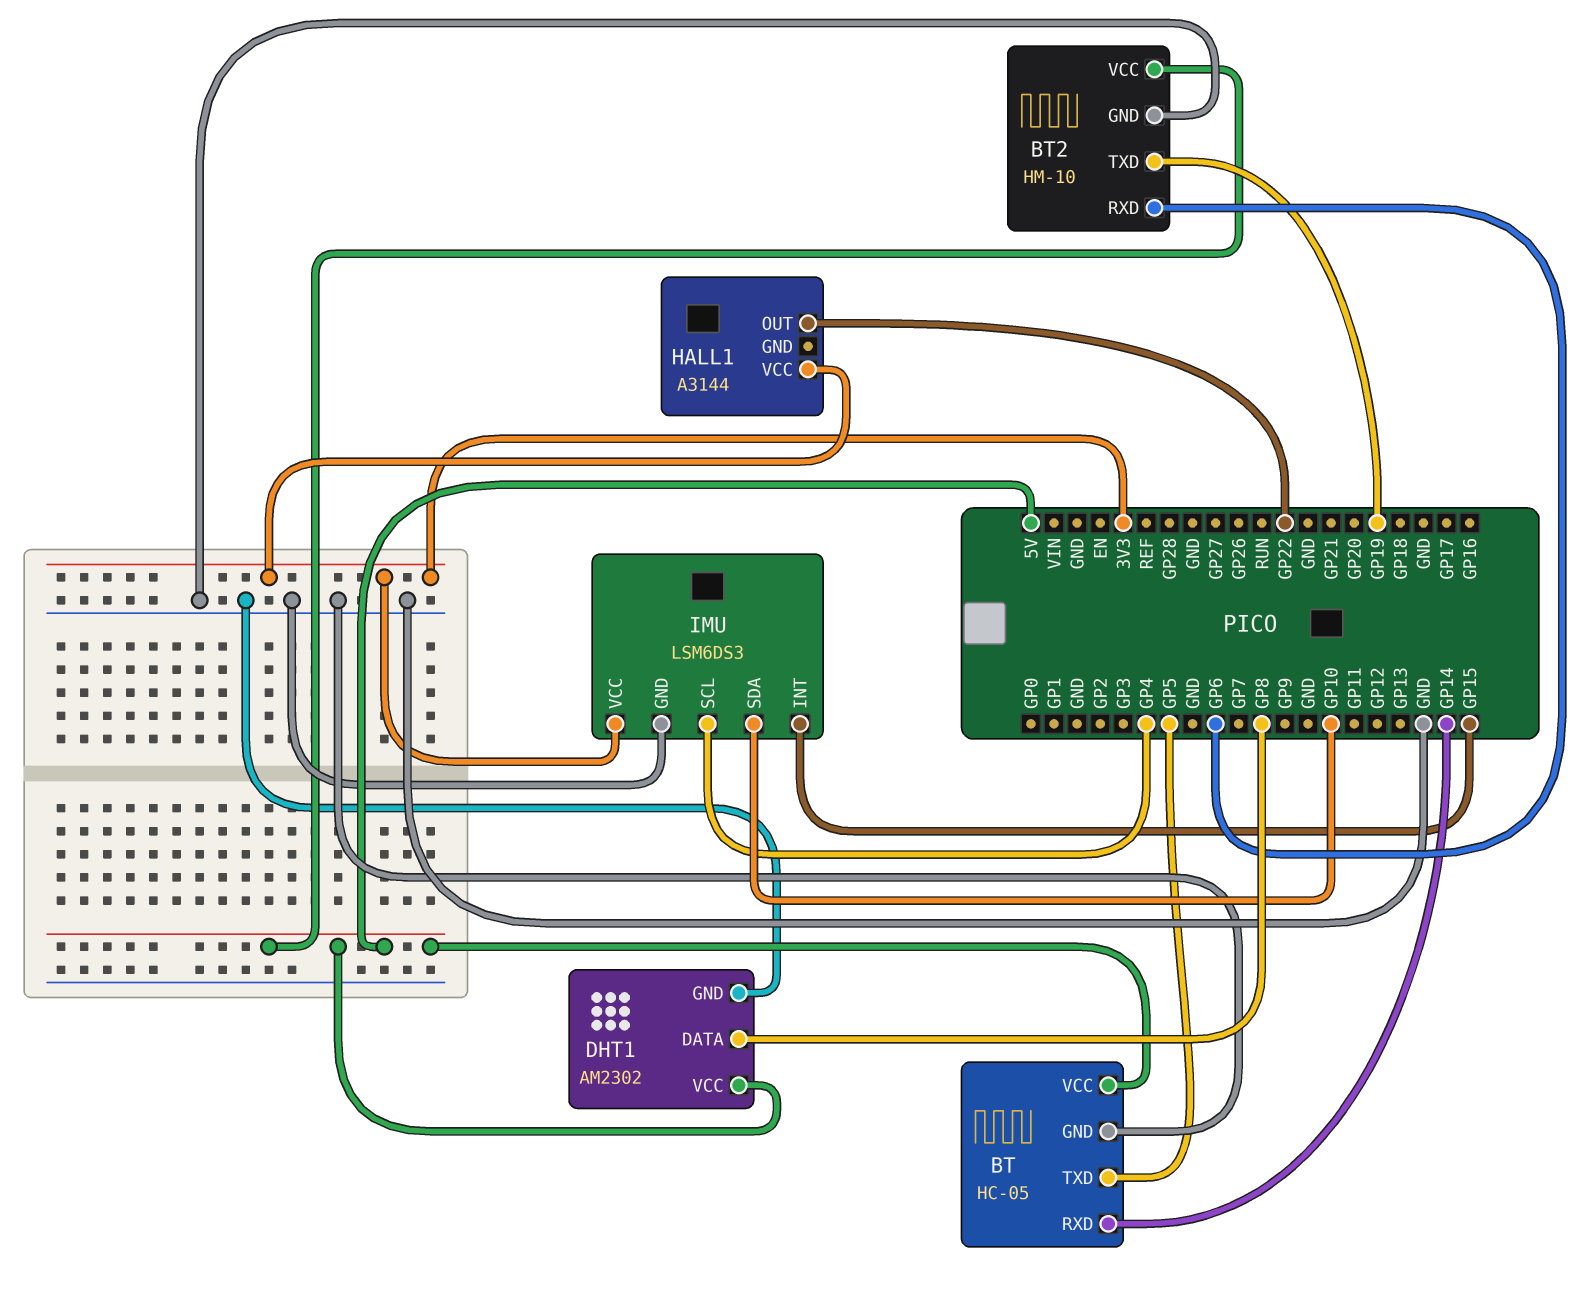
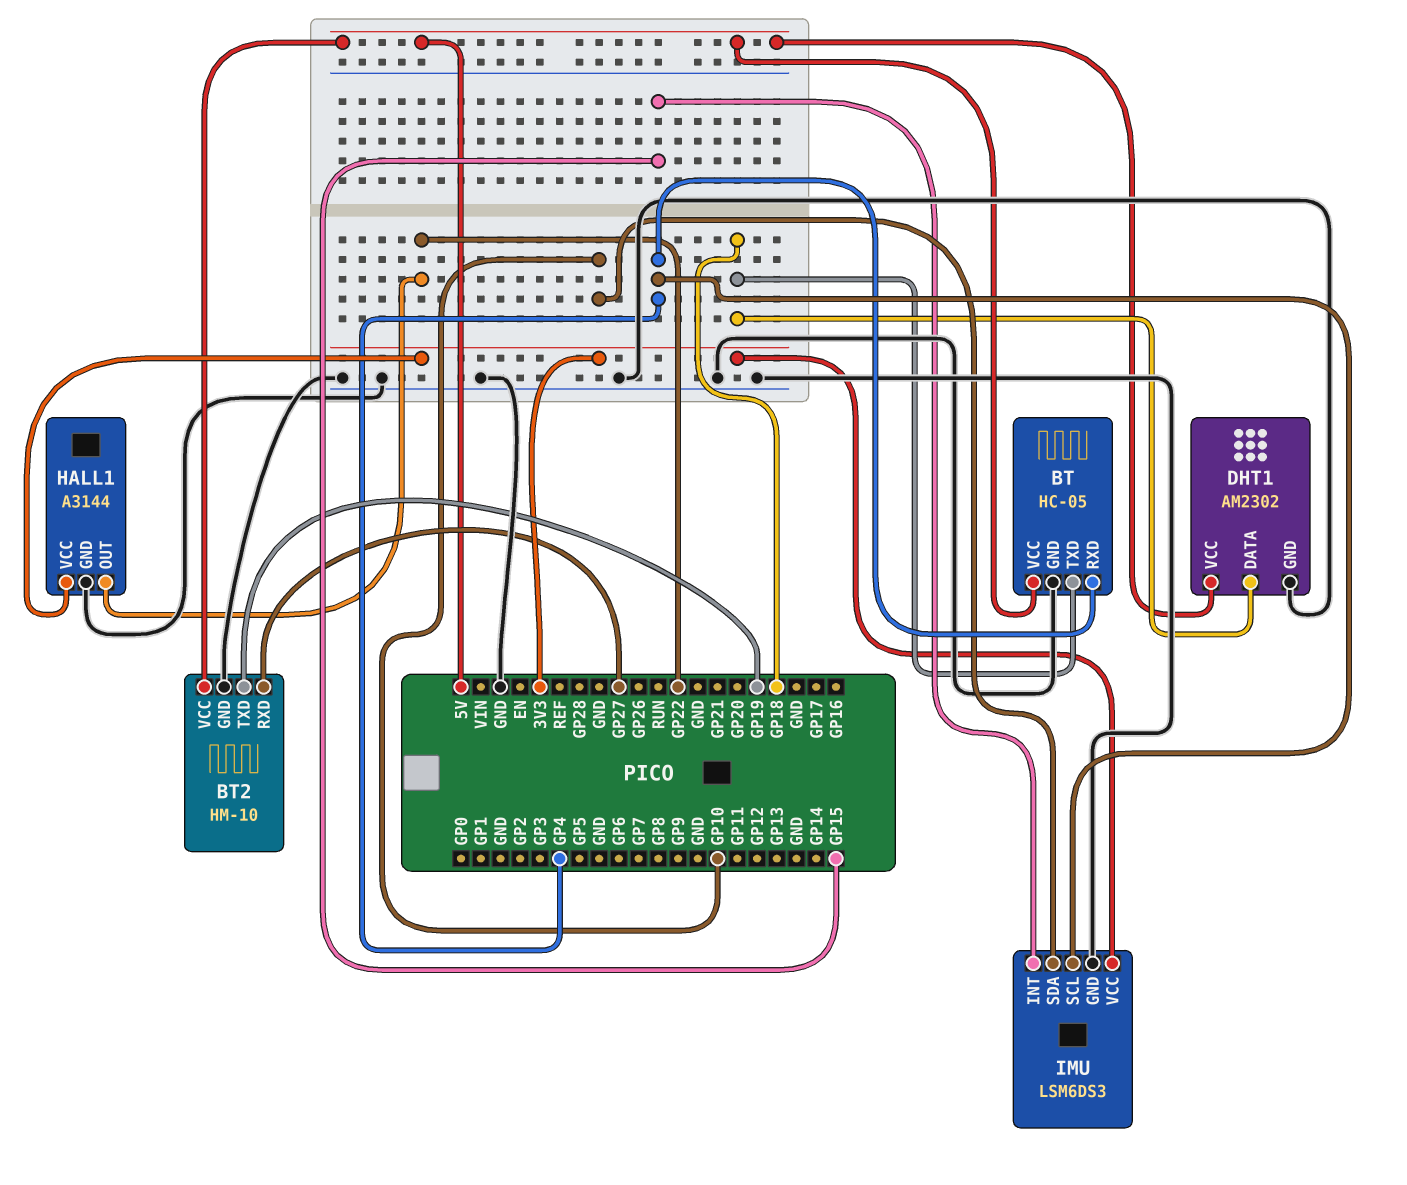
BT pin RXD: GP14 -> GP4
BT pin TXD: GP5 -> GP18
BT2 pin RXD: GP6 -> GP27
DHT1 pin DATA: GP8 -> GP18
HALL1 pin GND: none -> GND

